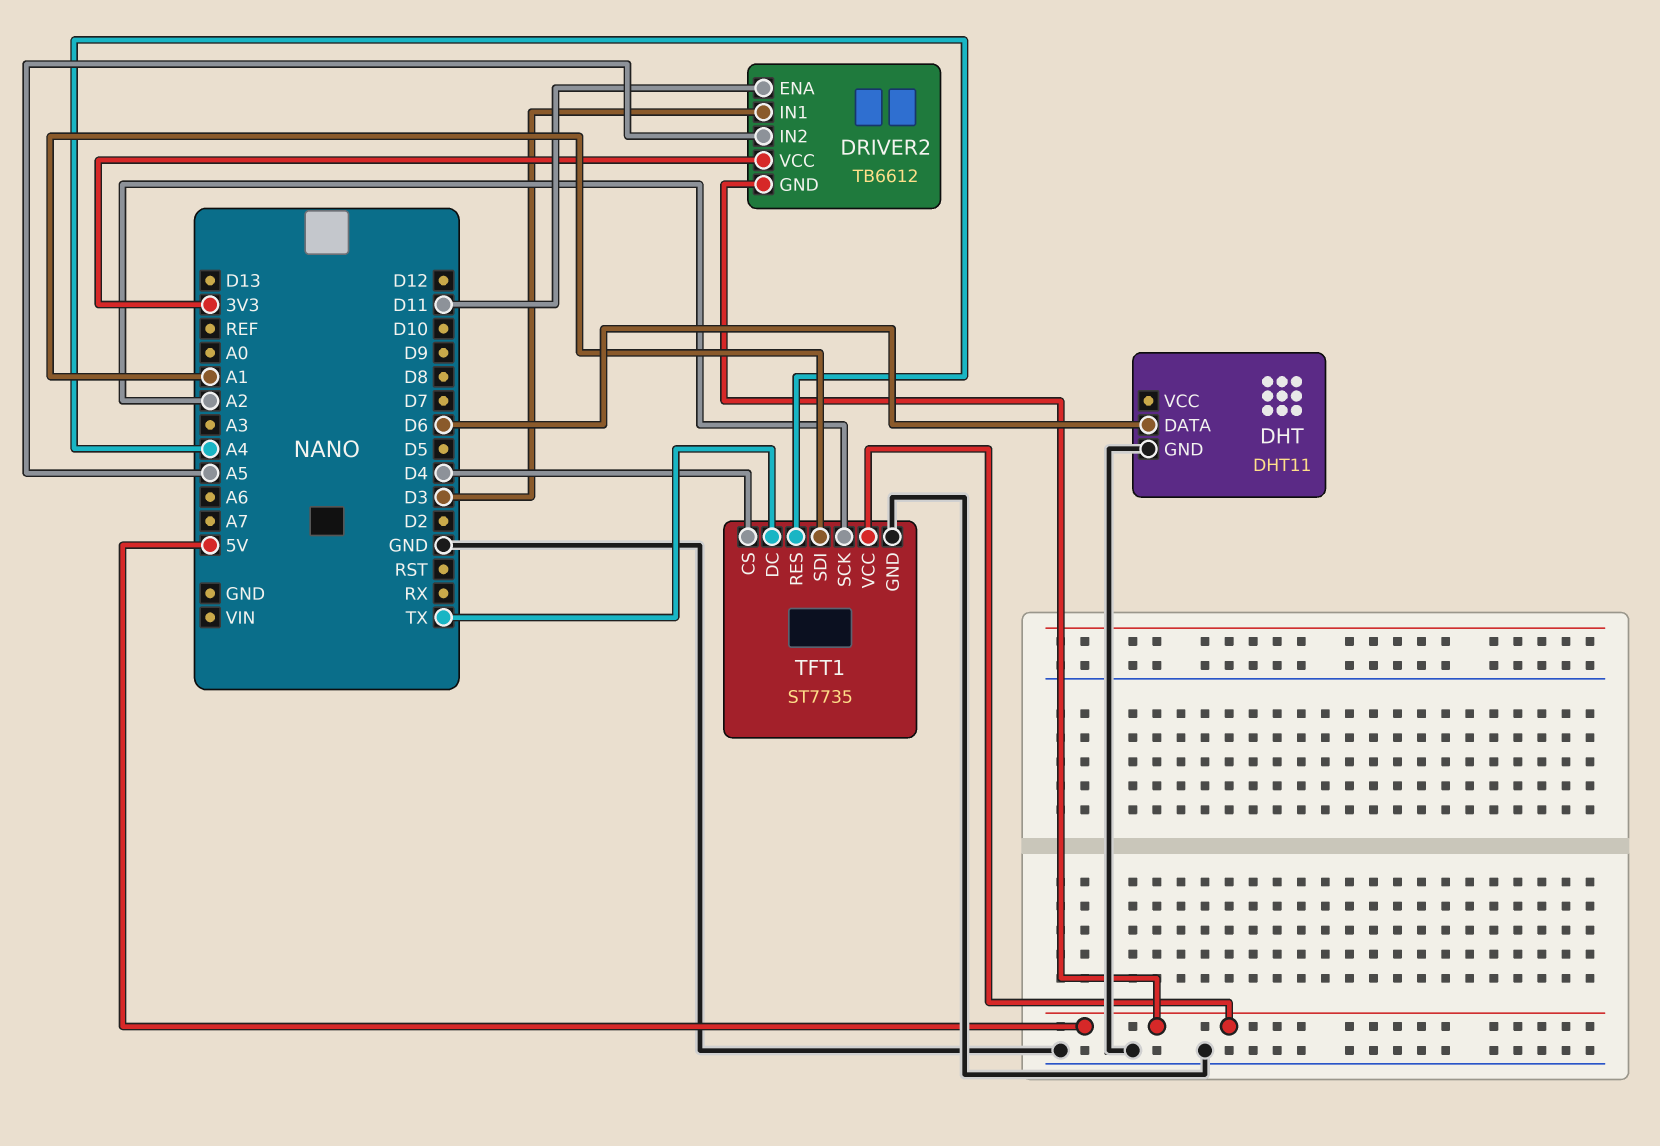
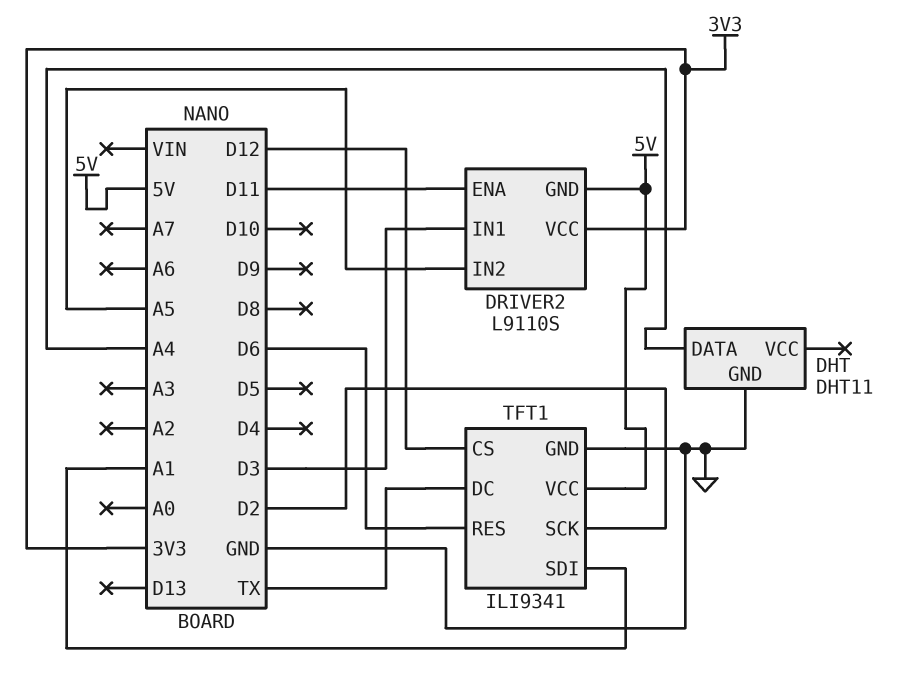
DHT pin DATA: D6 -> A4
DRIVER2: TB6612 -> L9110S
TFT1: ST7735 -> ILI9341
TFT1 pin CS: D4 -> D12
TFT1 pin RES: A4 -> D6
TFT1 pin SCK: A2 -> D2

